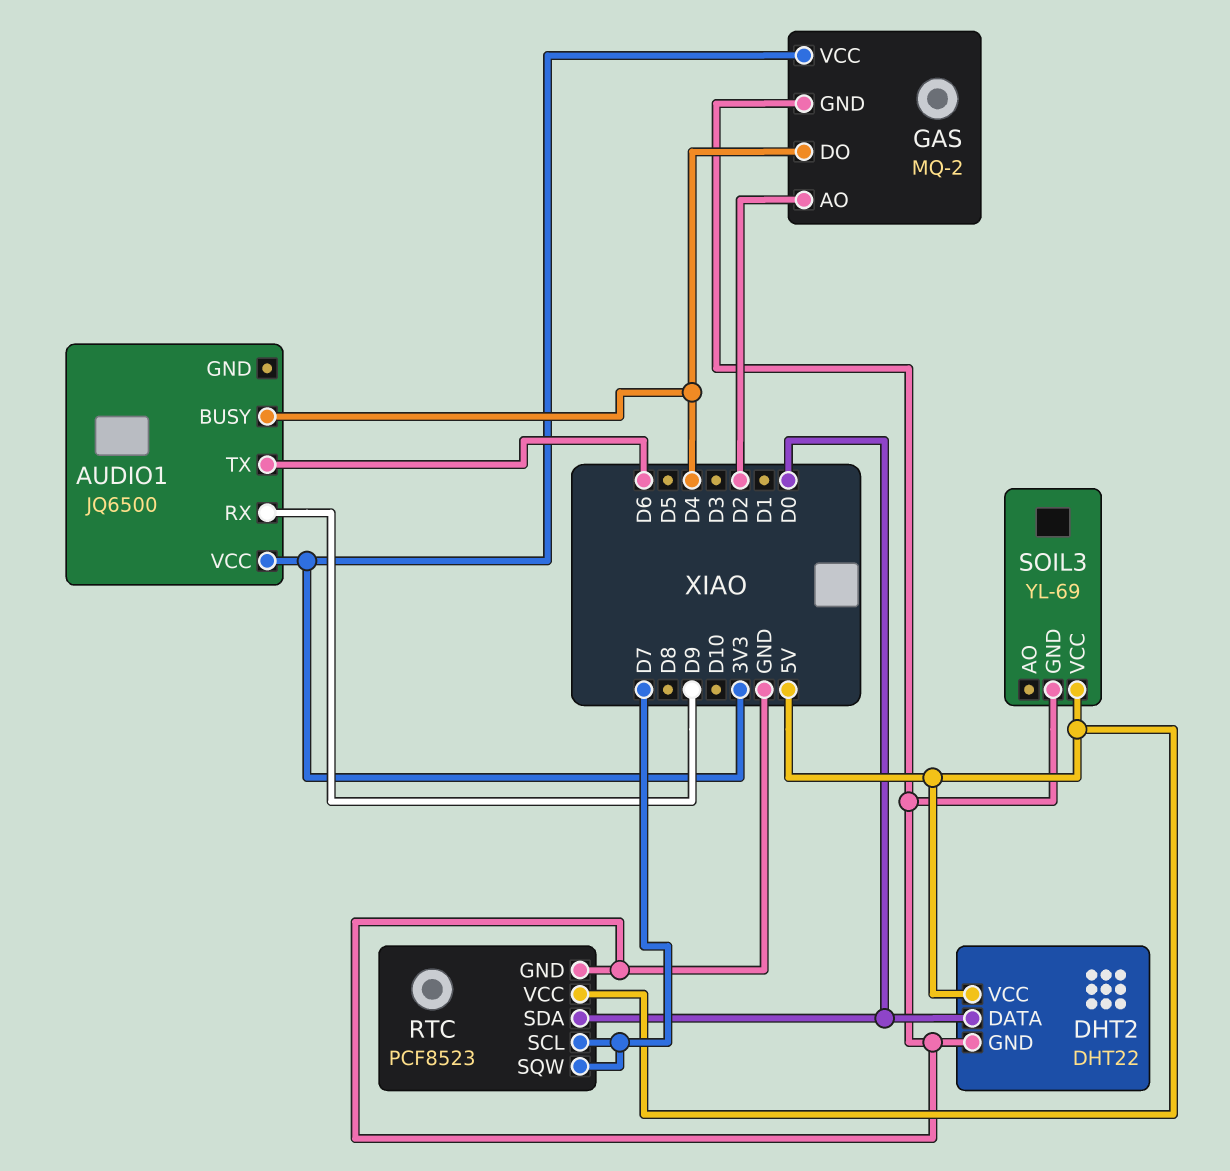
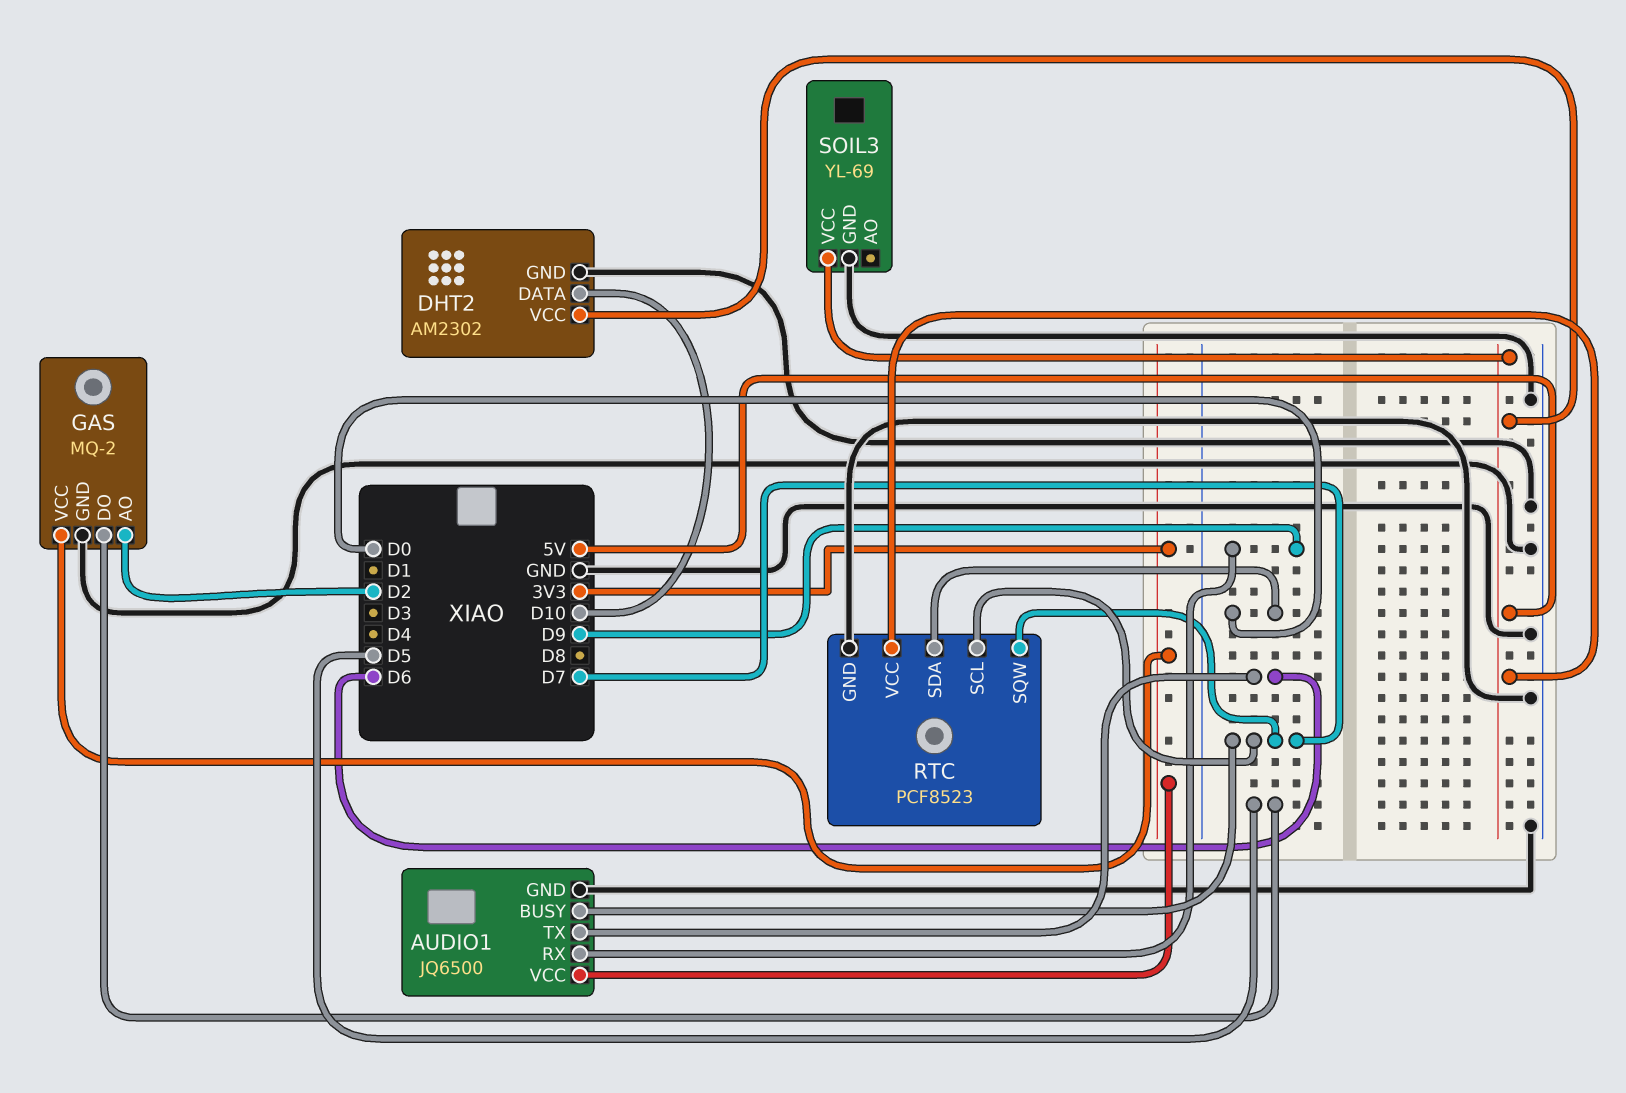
AUDIO1 pin BUSY: D4 -> D7
AUDIO1 pin GND: none -> GND
DHT2: DHT22 -> AM2302
DHT2 pin DATA: D0 -> D10
GAS pin DO: D4 -> D5

